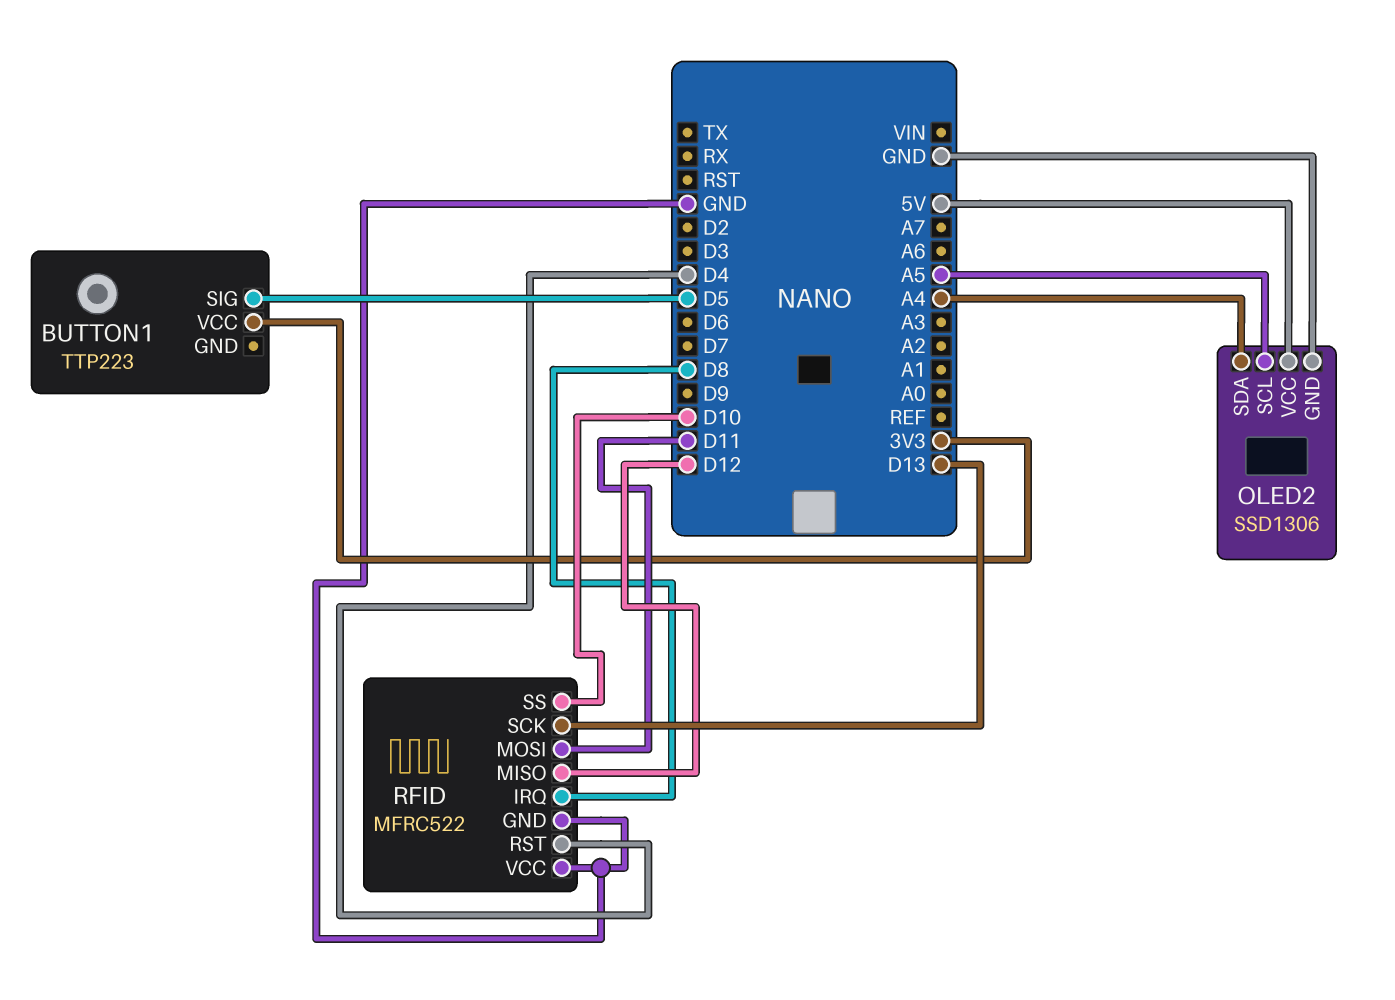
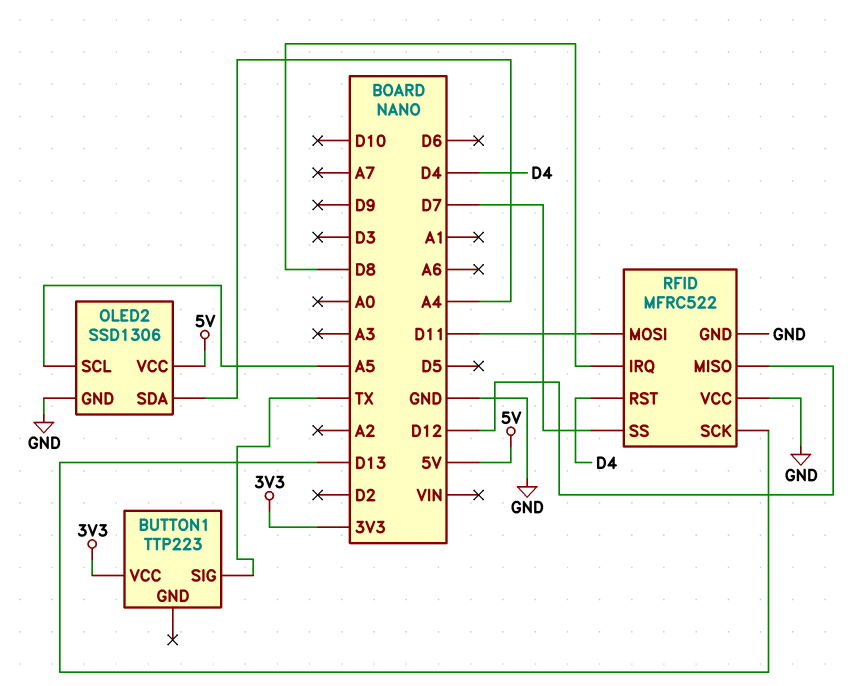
BUTTON1 pin SIG: D5 -> TX
RFID pin SS: D10 -> D7

